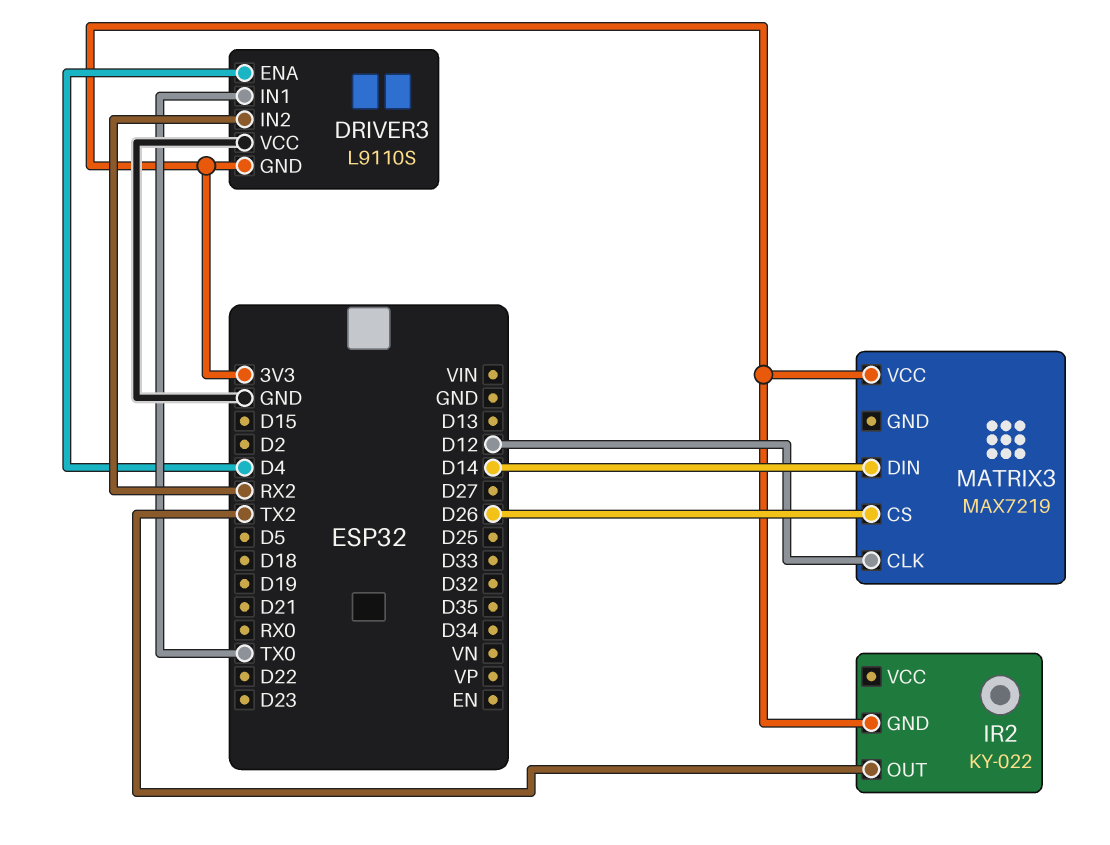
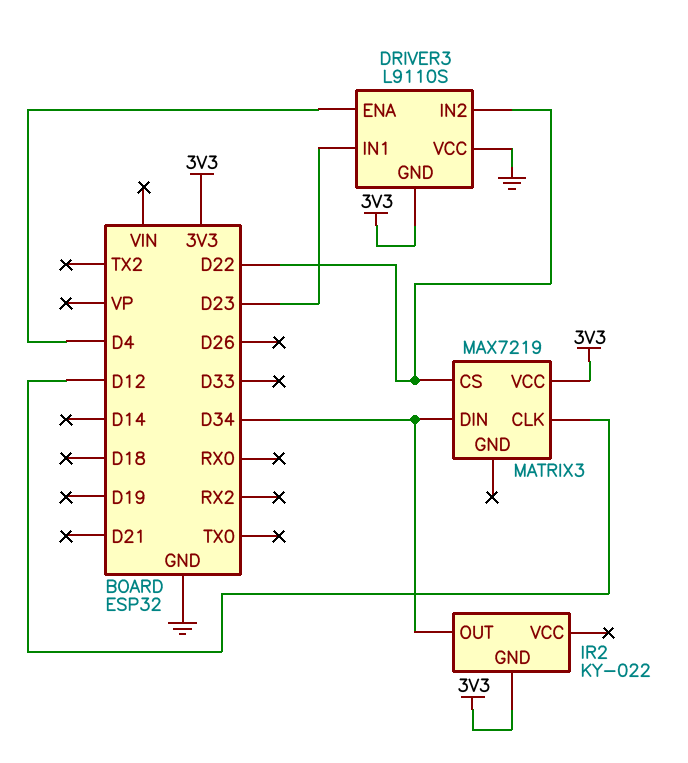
DRIVER3 pin IN1: TX0 -> D23
DRIVER3 pin IN2: RX2 -> D22
IR2 pin OUT: TX2 -> D34
MATRIX3 pin CS: D26 -> D22
MATRIX3 pin DIN: D14 -> D34

